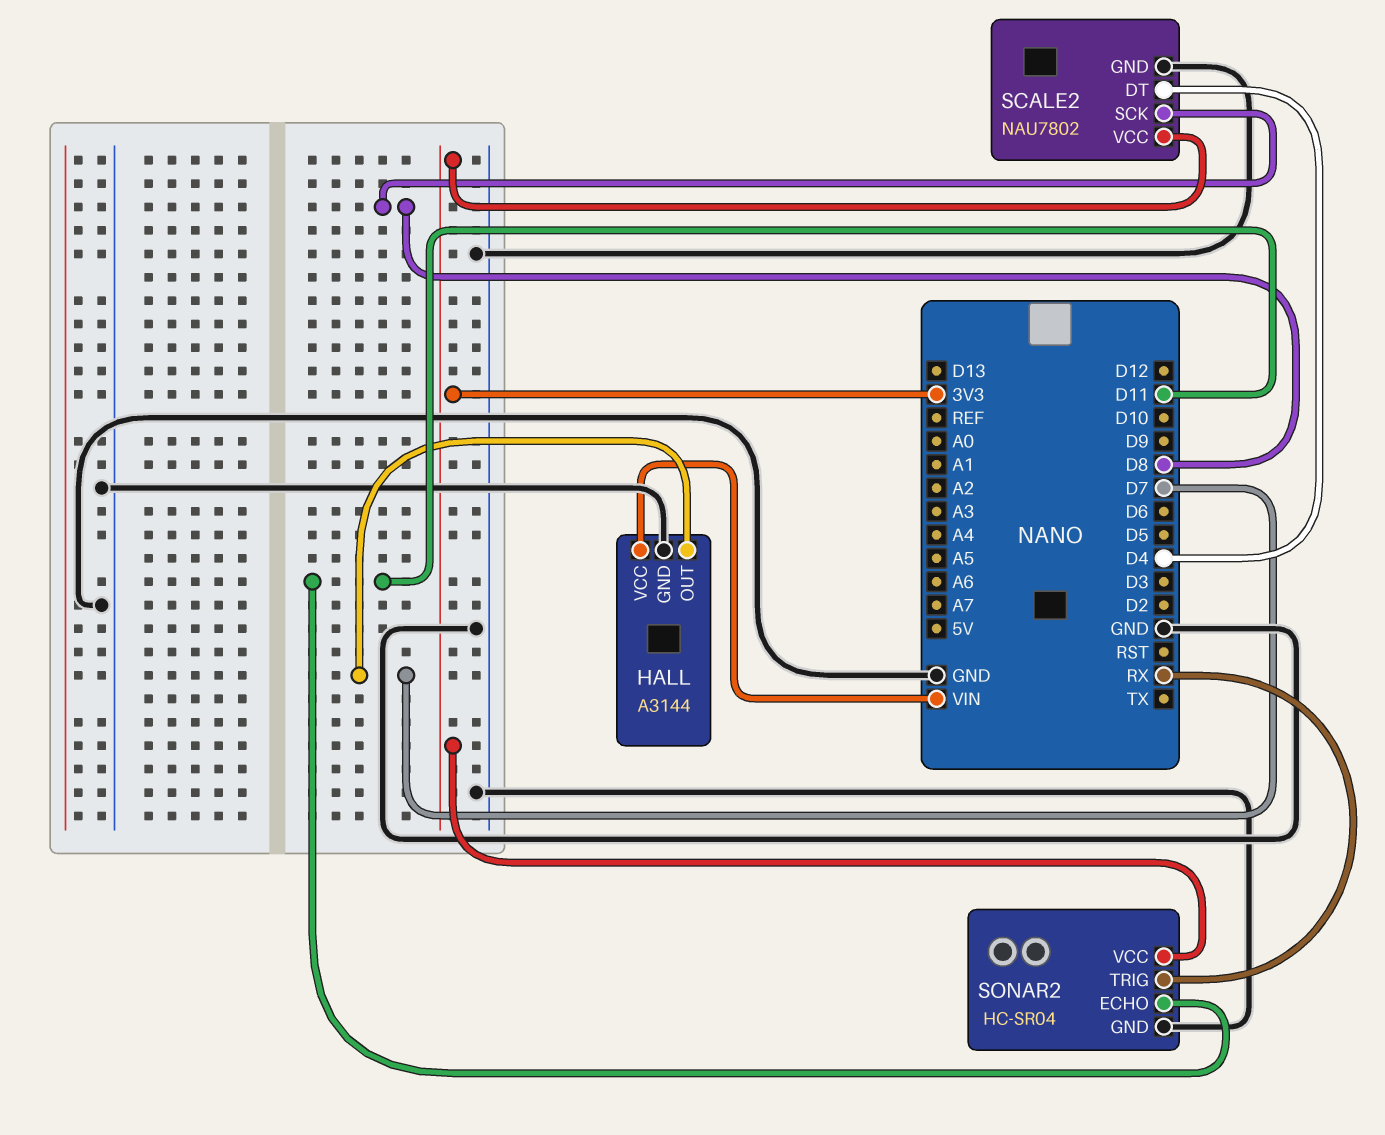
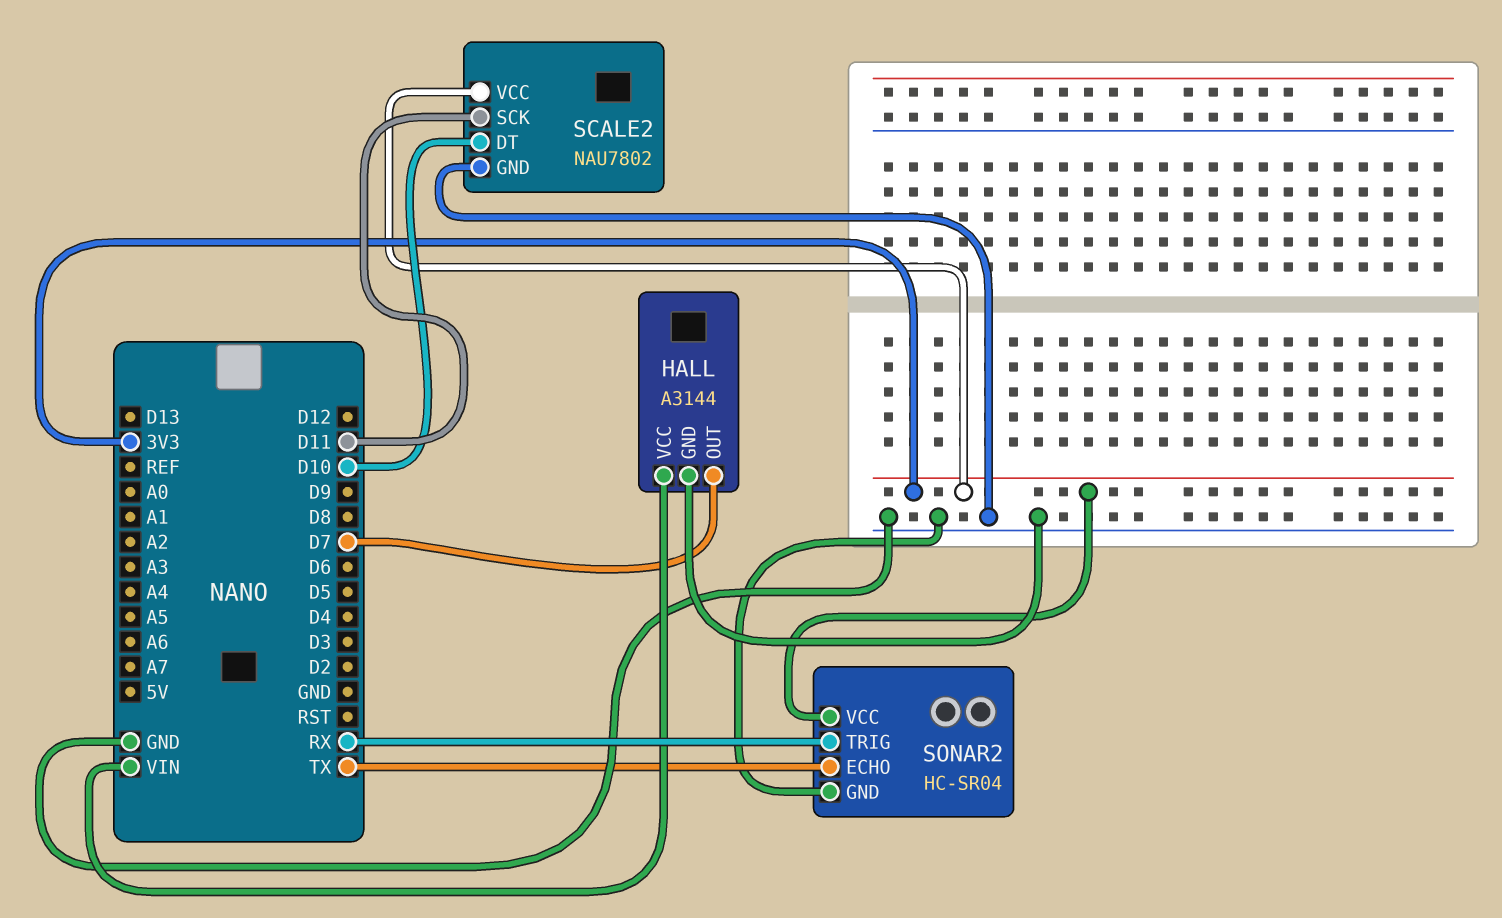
SCALE2 pin DT: D4 -> D10
SCALE2 pin SCK: D8 -> D11
SONAR2 pin ECHO: D11 -> TX

